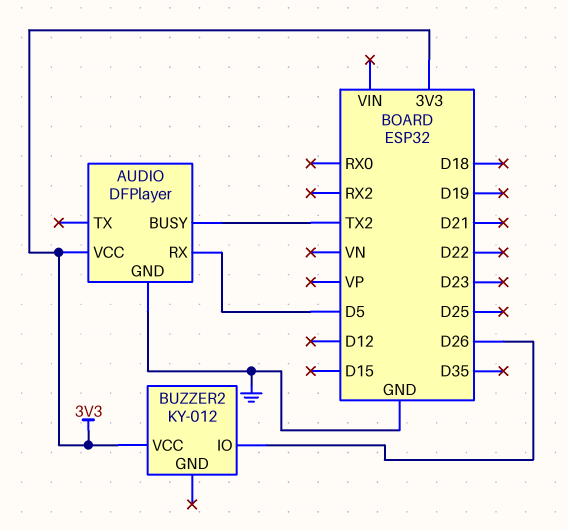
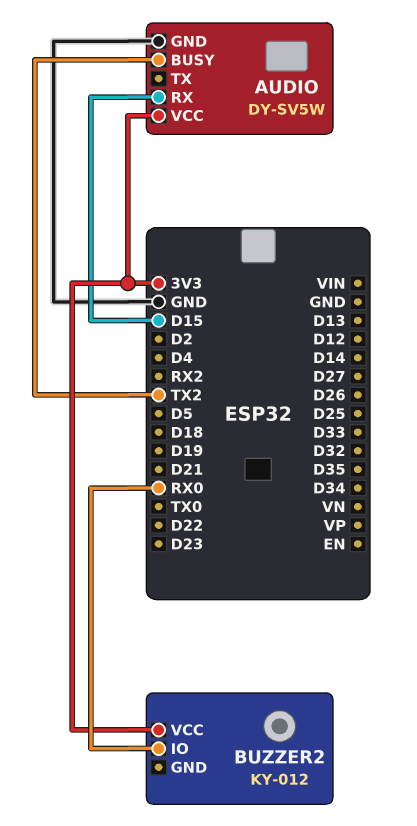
AUDIO: DFPlayer -> DY-SV5W
AUDIO pin RX: D5 -> D15
BUZZER2 pin IO: D26 -> RX0

